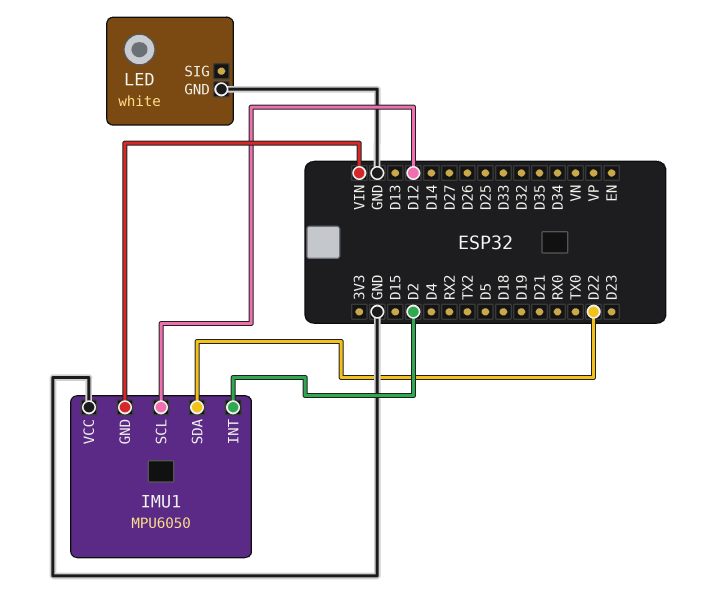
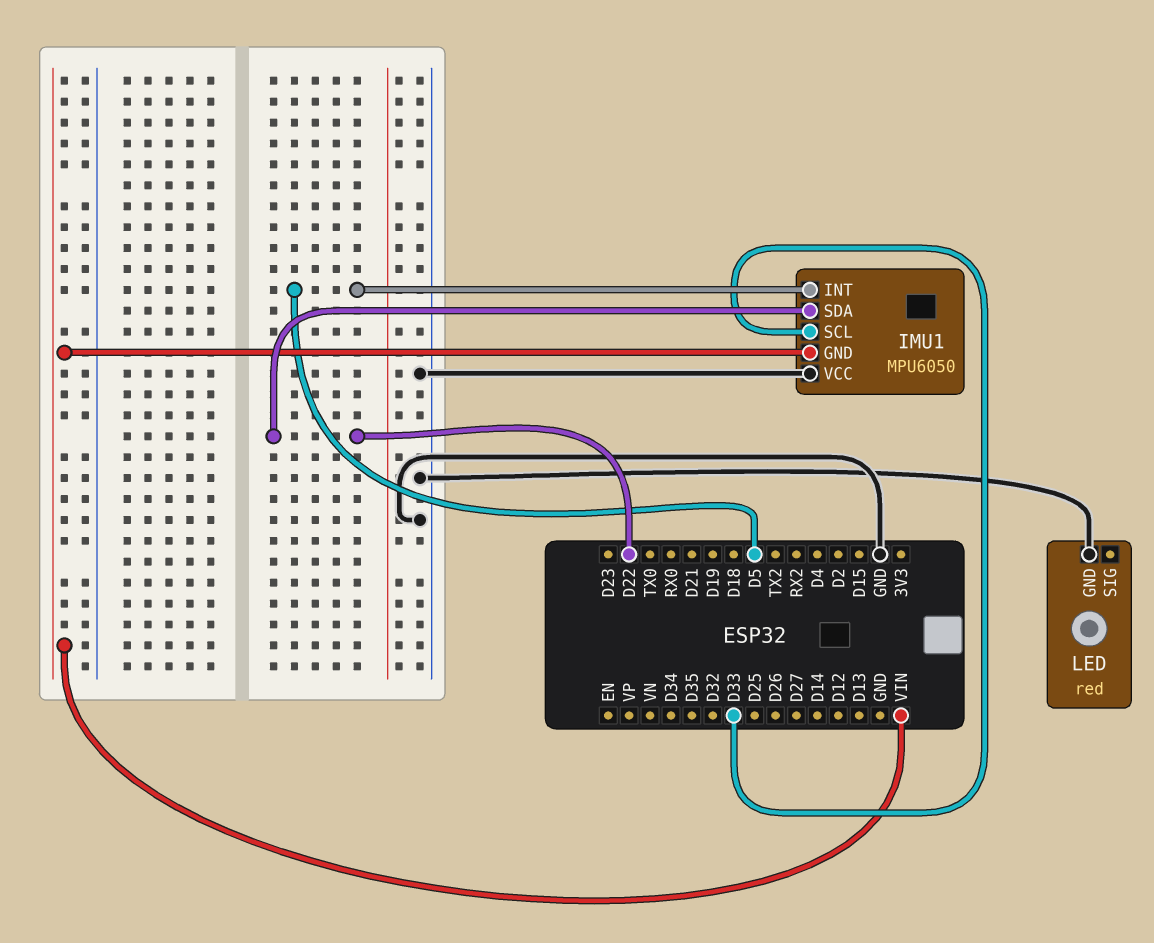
IMU1 pin INT: D2 -> D5
IMU1 pin SCL: D12 -> D33
LED: white -> red

